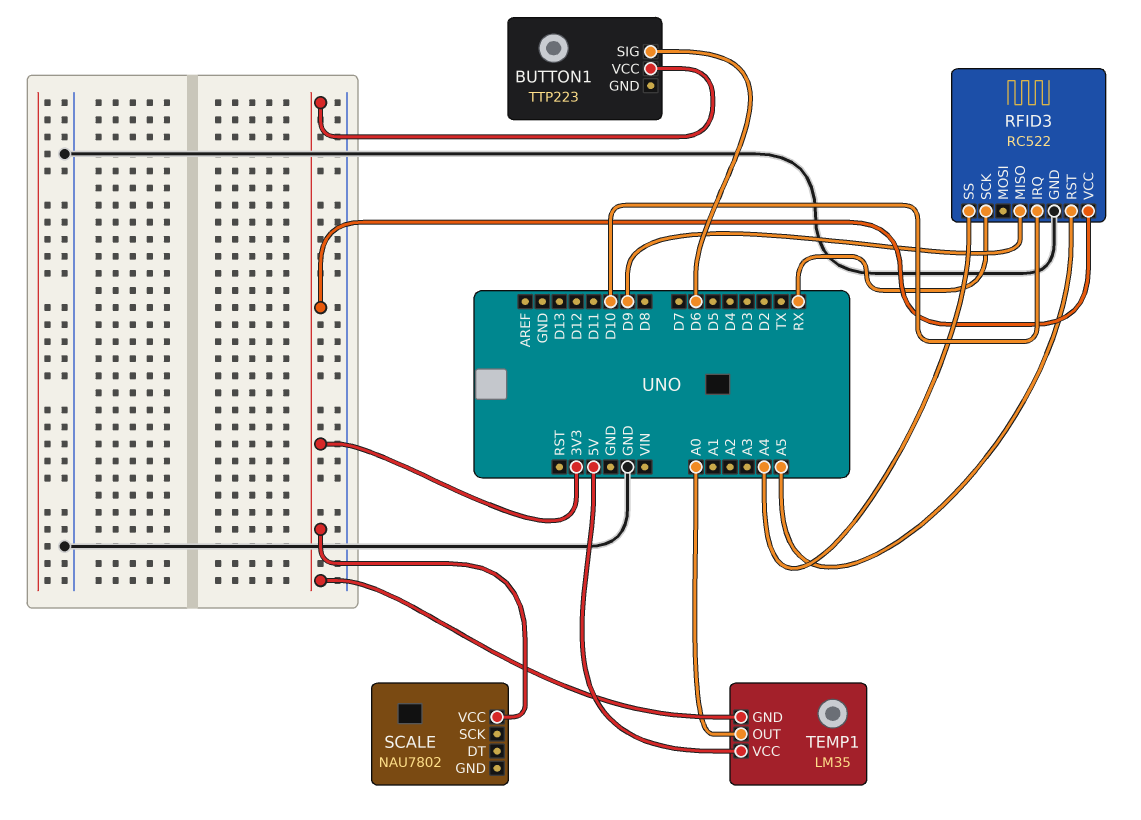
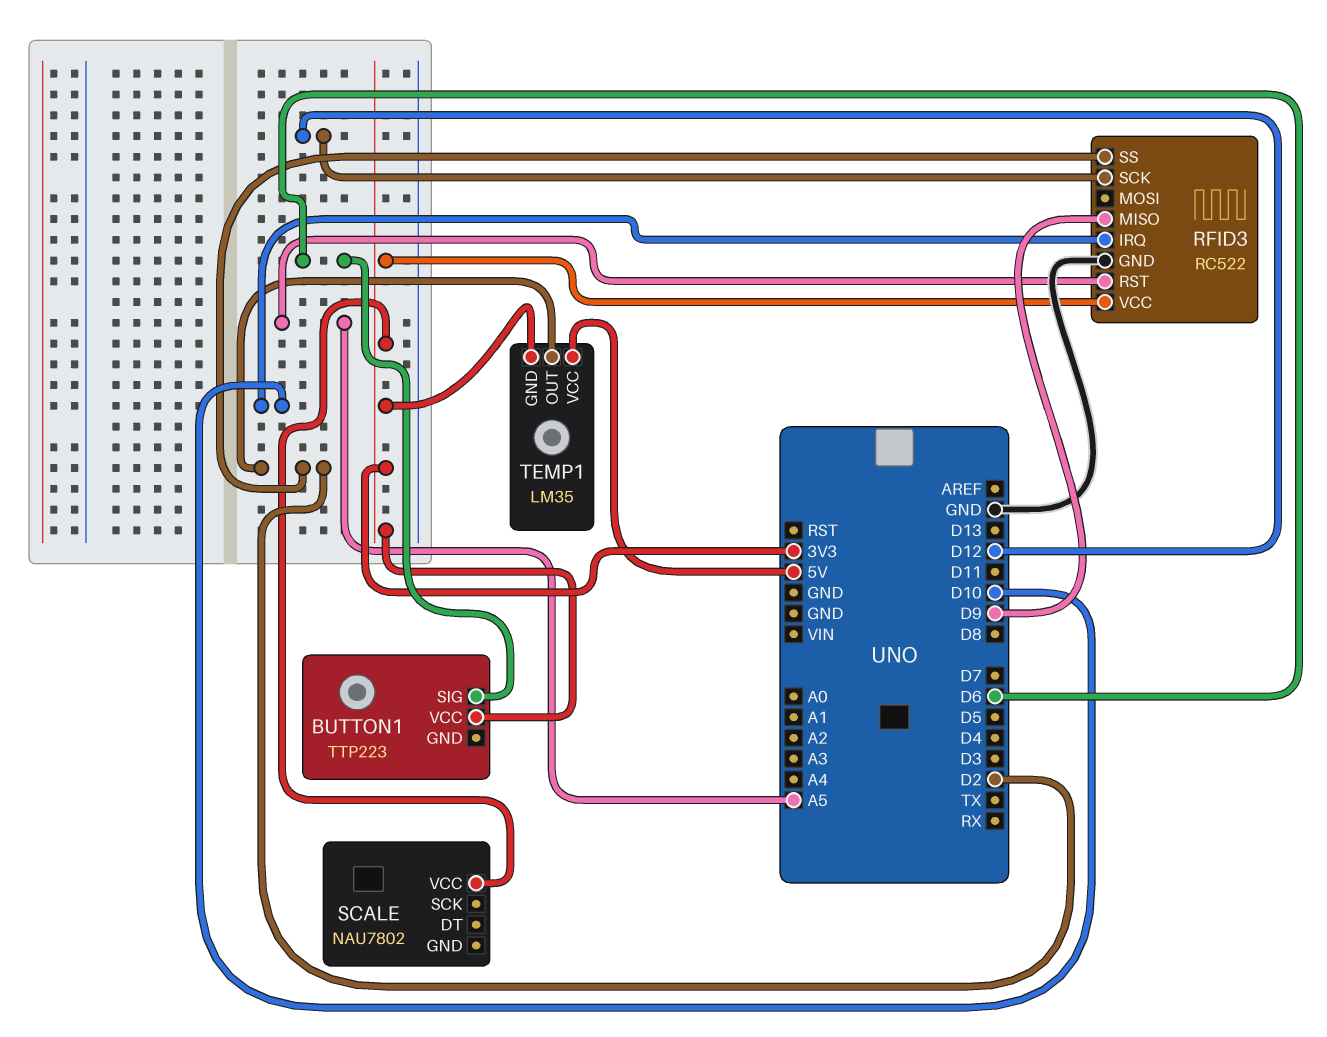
RFID3 pin SCK: RX -> D12
RFID3 pin SS: A4 -> D2
TEMP1 pin OUT: A0 -> D2

